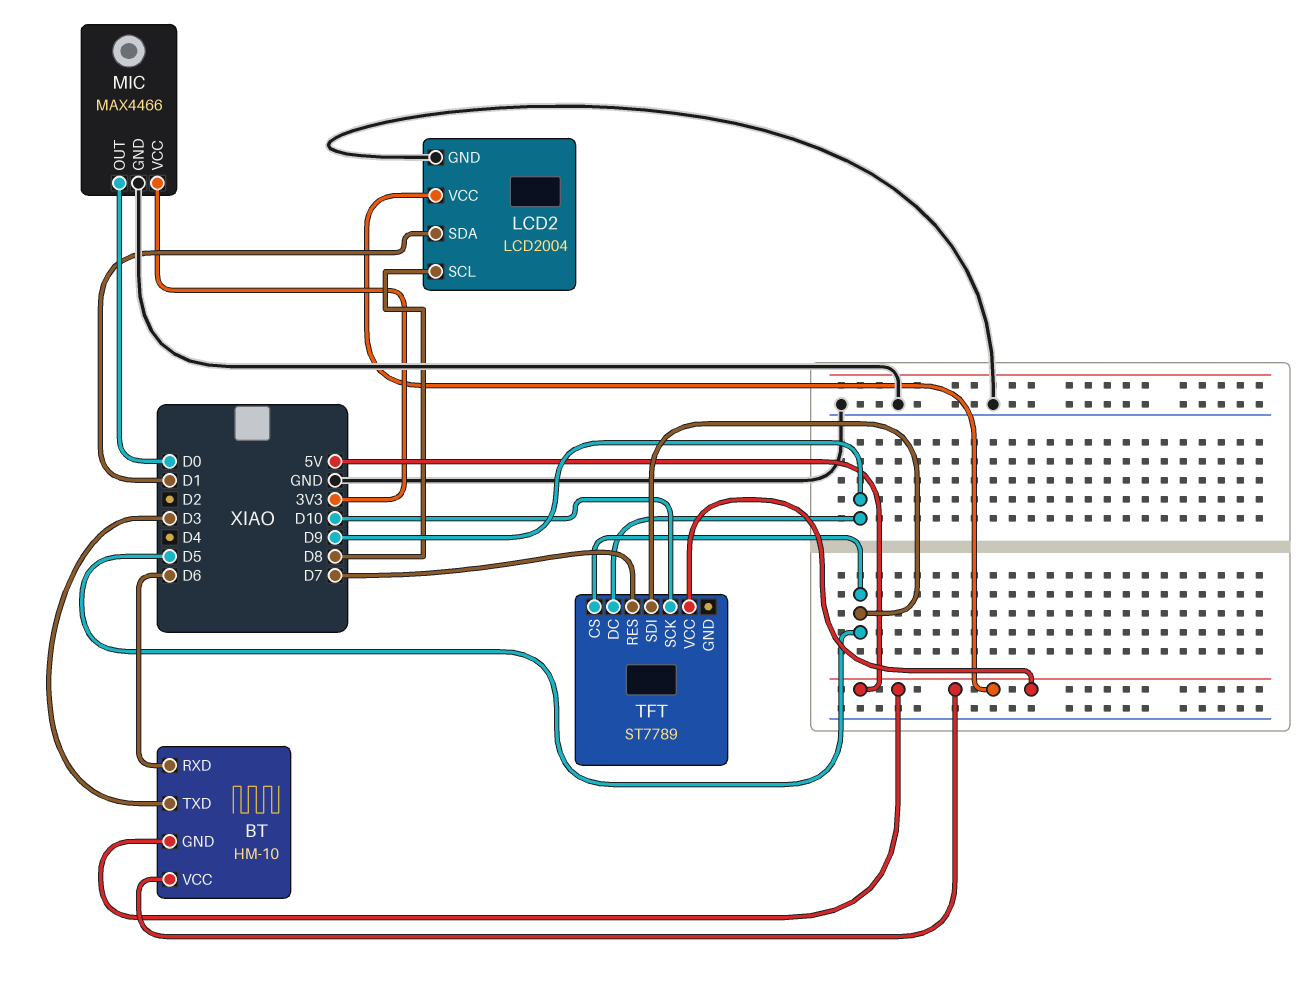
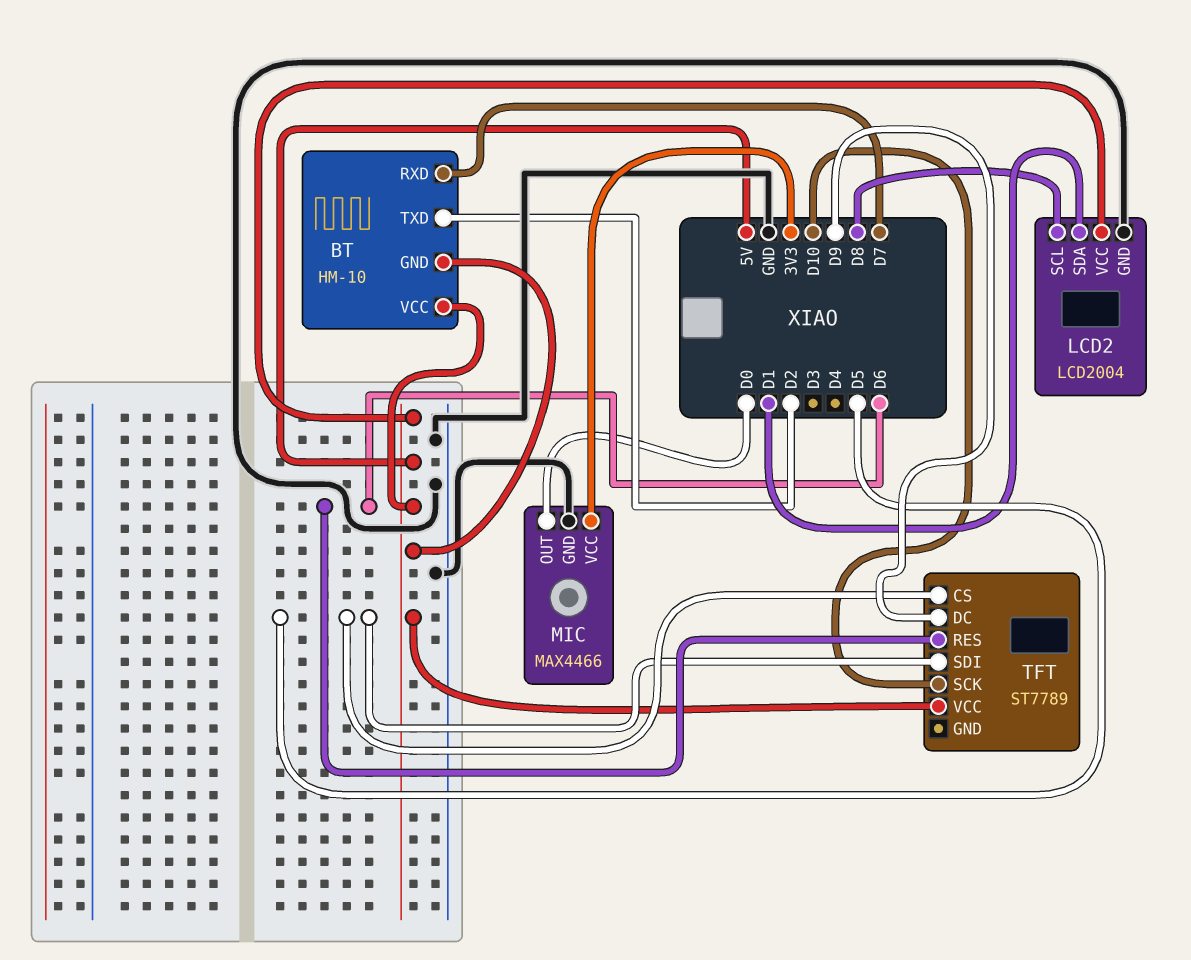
BT pin RXD: D6 -> D7
BT pin TXD: D3 -> D2
TFT pin RES: D7 -> D6

